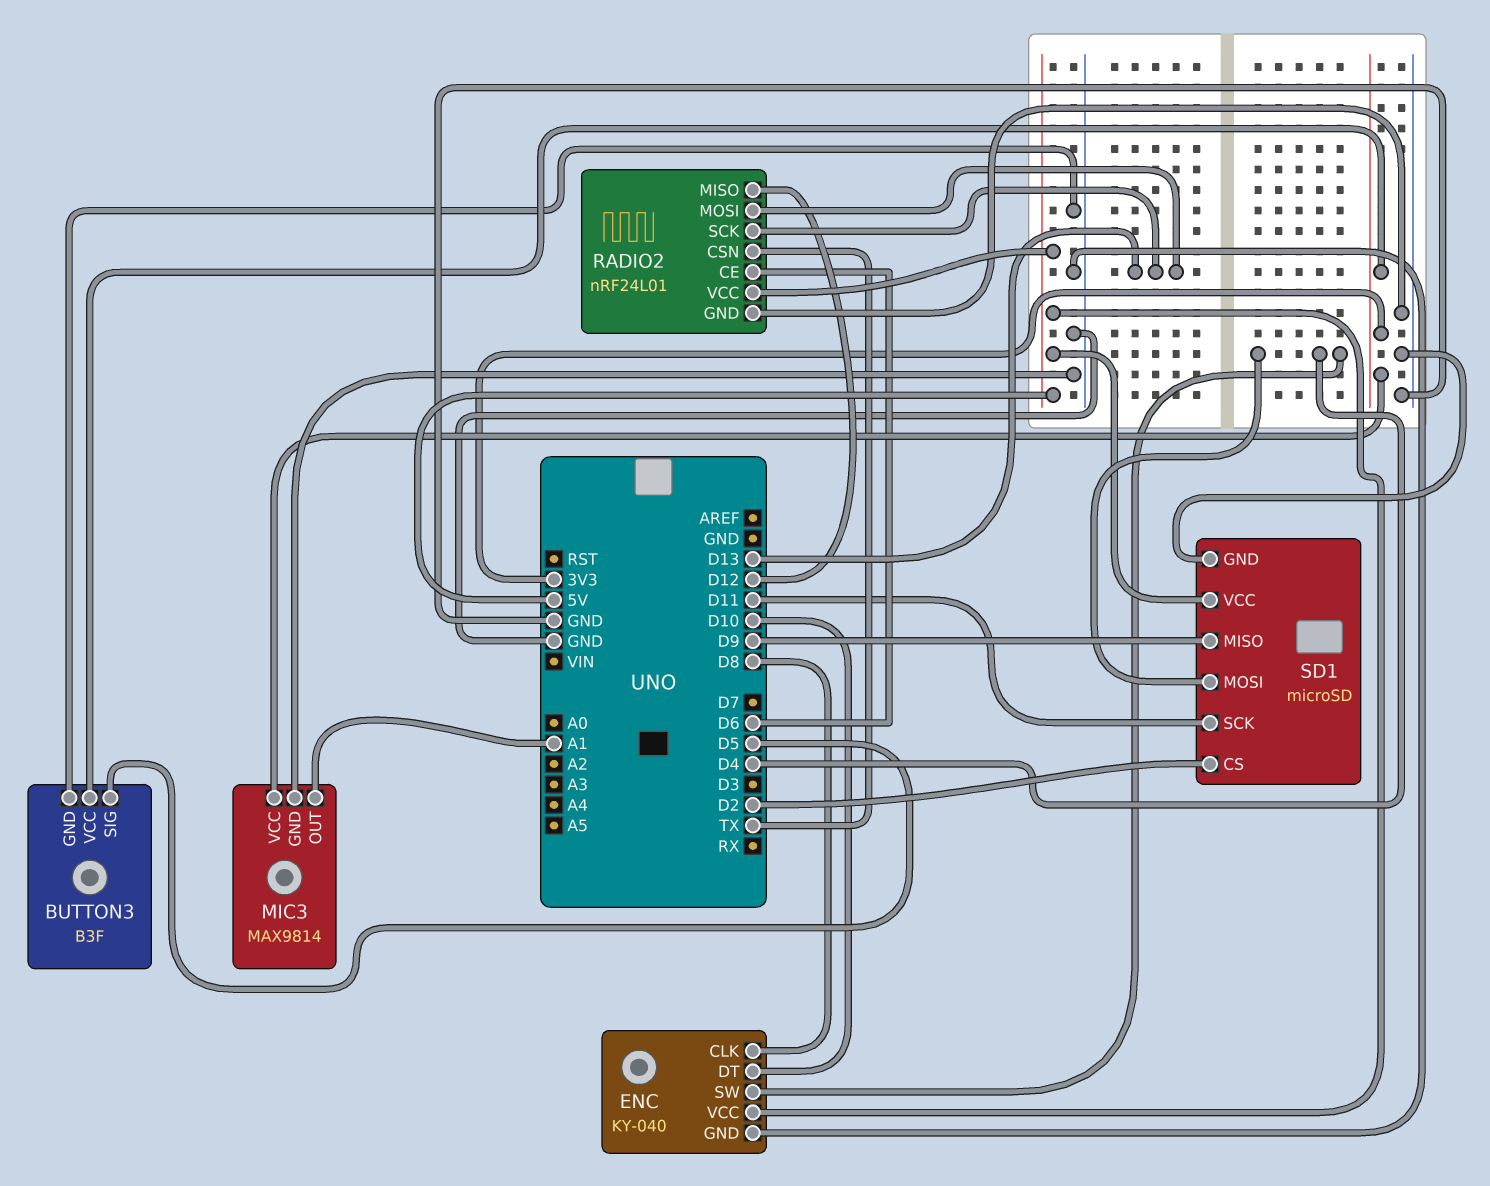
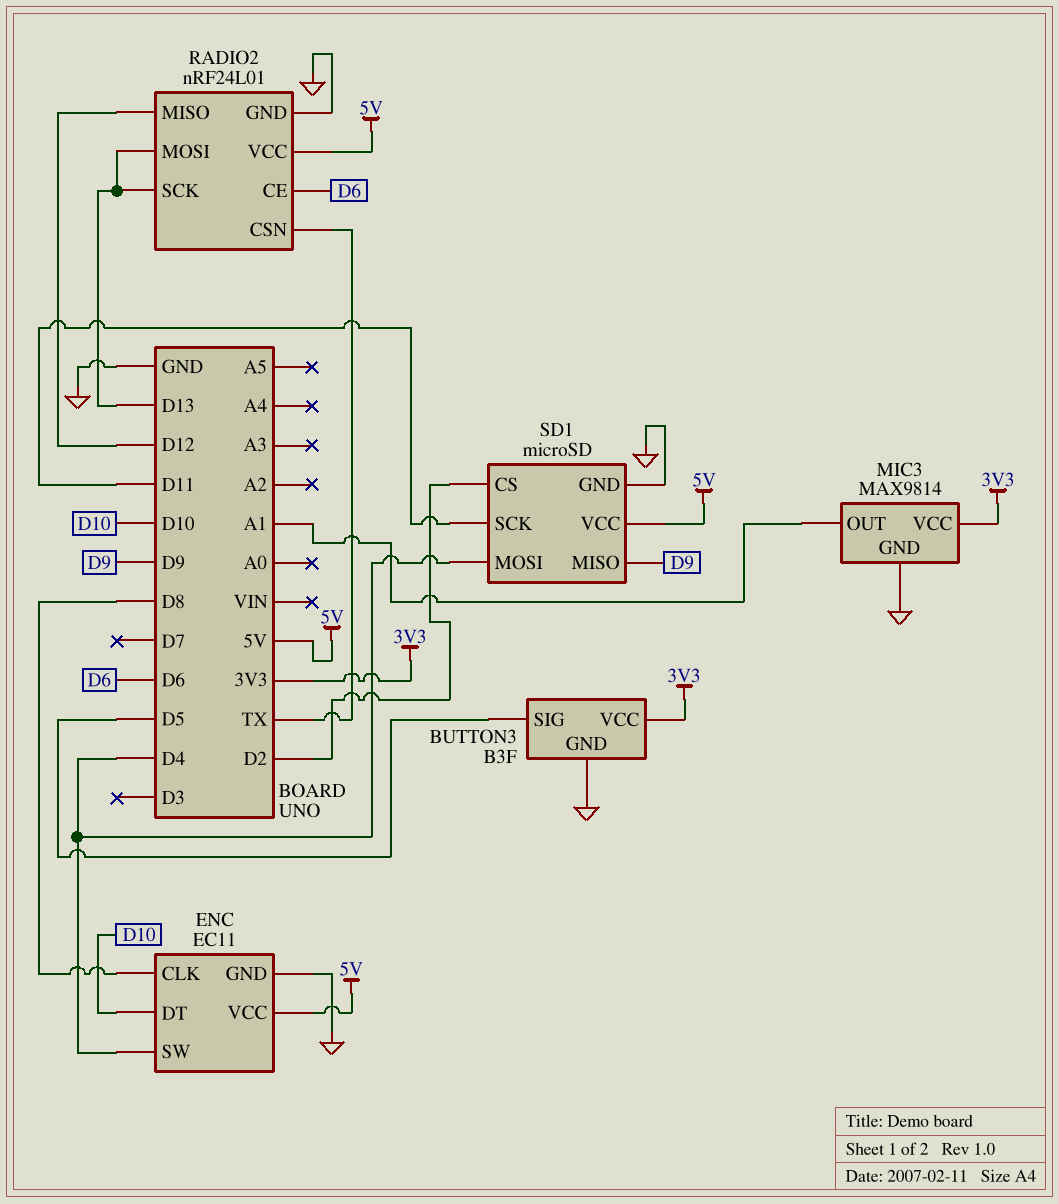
ENC: KY-040 -> EC11

